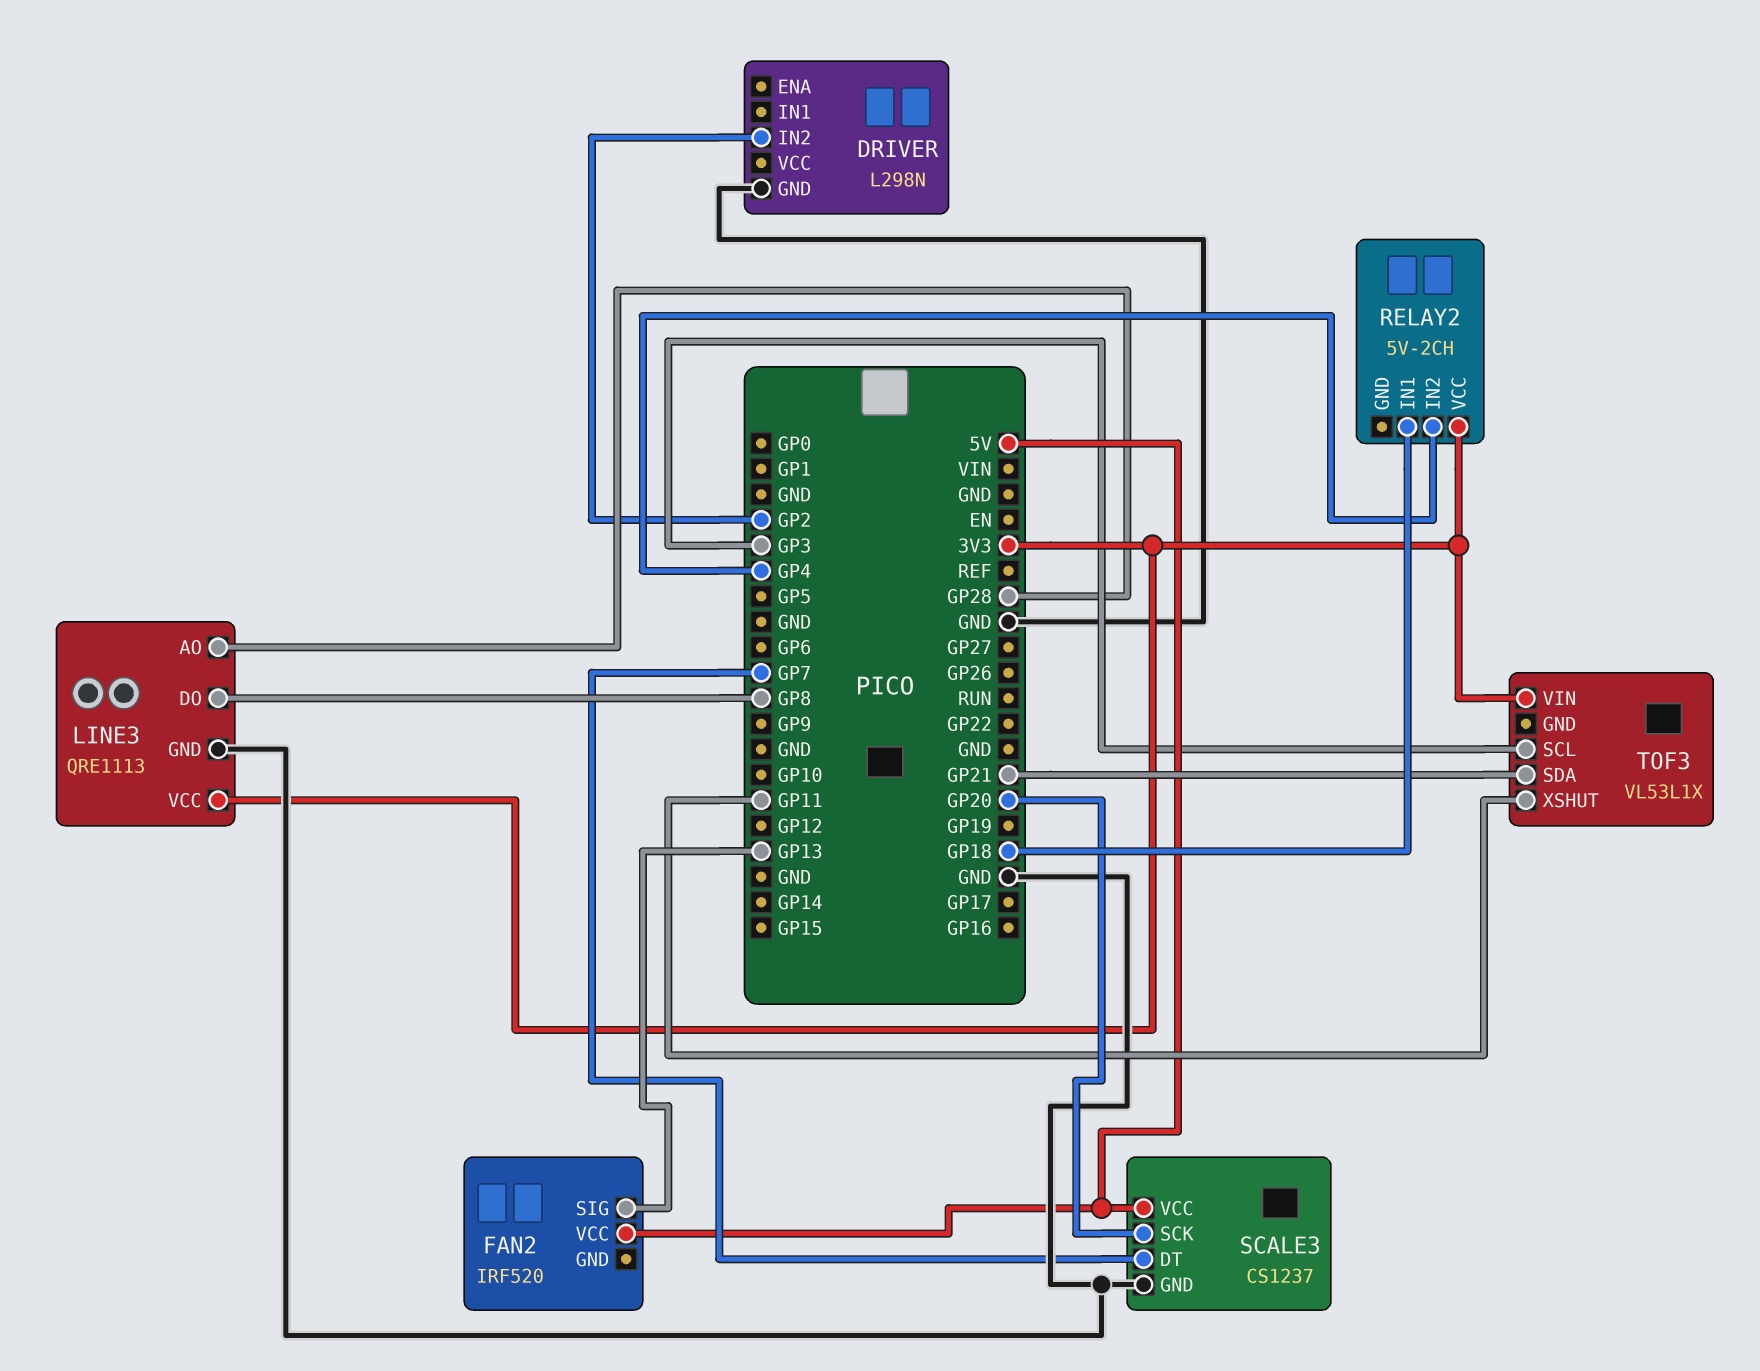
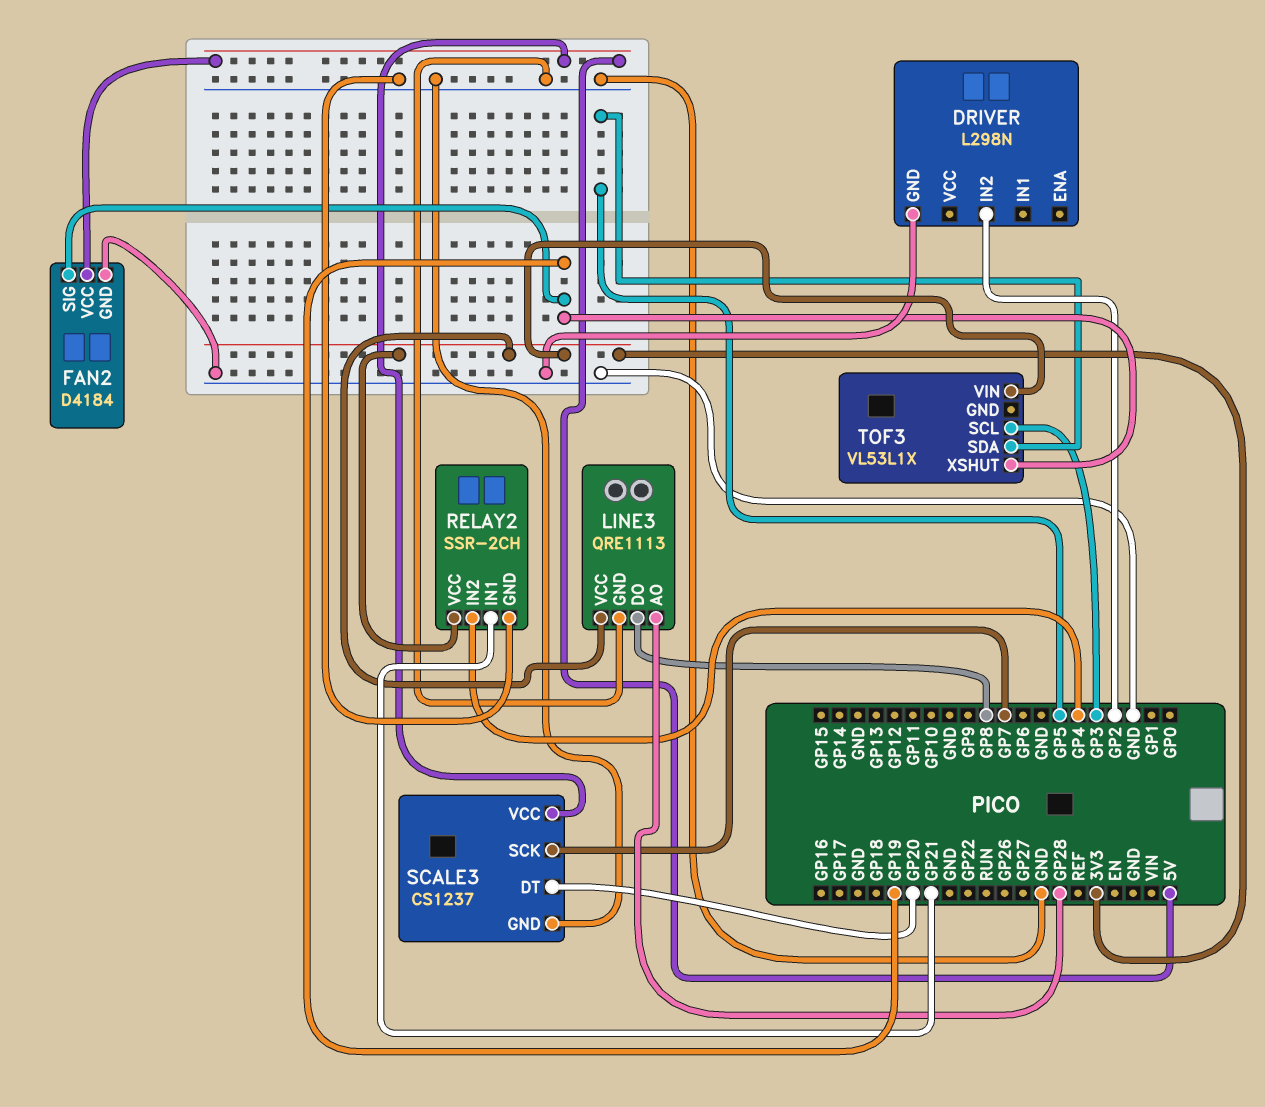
FAN2: IRF520 -> D4184
FAN2 pin GND: none -> GND
FAN2 pin SIG: GP13 -> GP19
RELAY2: 5V-2CH -> SSR-2CH
RELAY2 pin GND: none -> GND
RELAY2 pin IN1: GP18 -> GP21
SCALE3 pin DT: GP7 -> GP20
SCALE3 pin SCK: GP20 -> GP7
TOF3 pin SDA: GP21 -> GP5
TOF3 pin XSHUT: GP11 -> GP19

